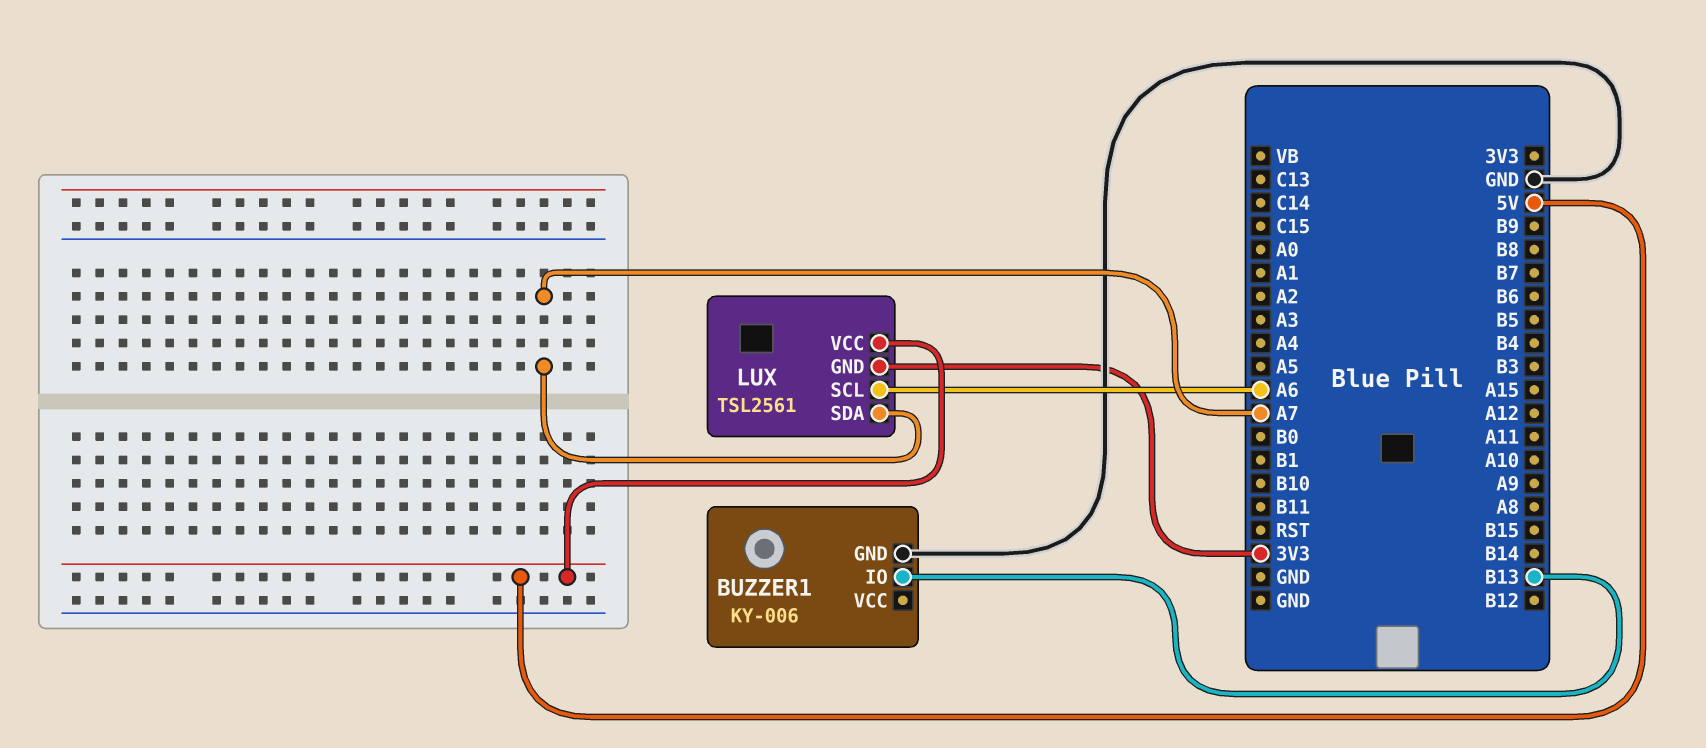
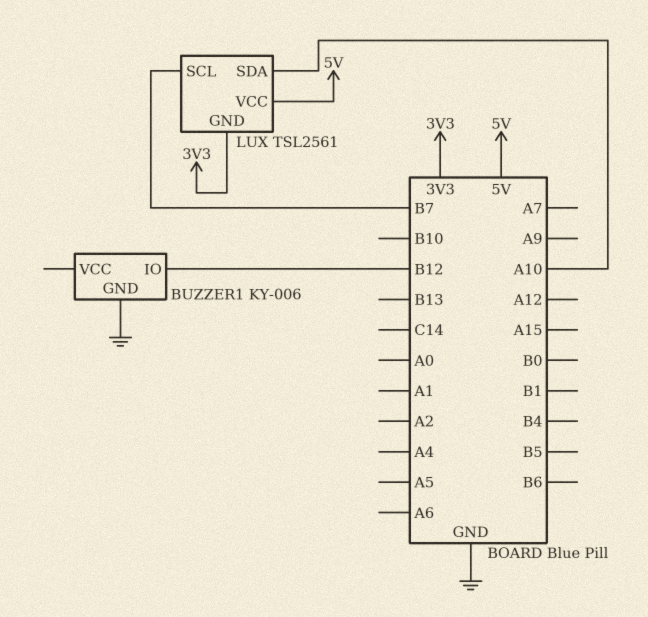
BUZZER1 pin IO: B13 -> B12
LUX pin SCL: A6 -> B7
LUX pin SDA: A7 -> A10

